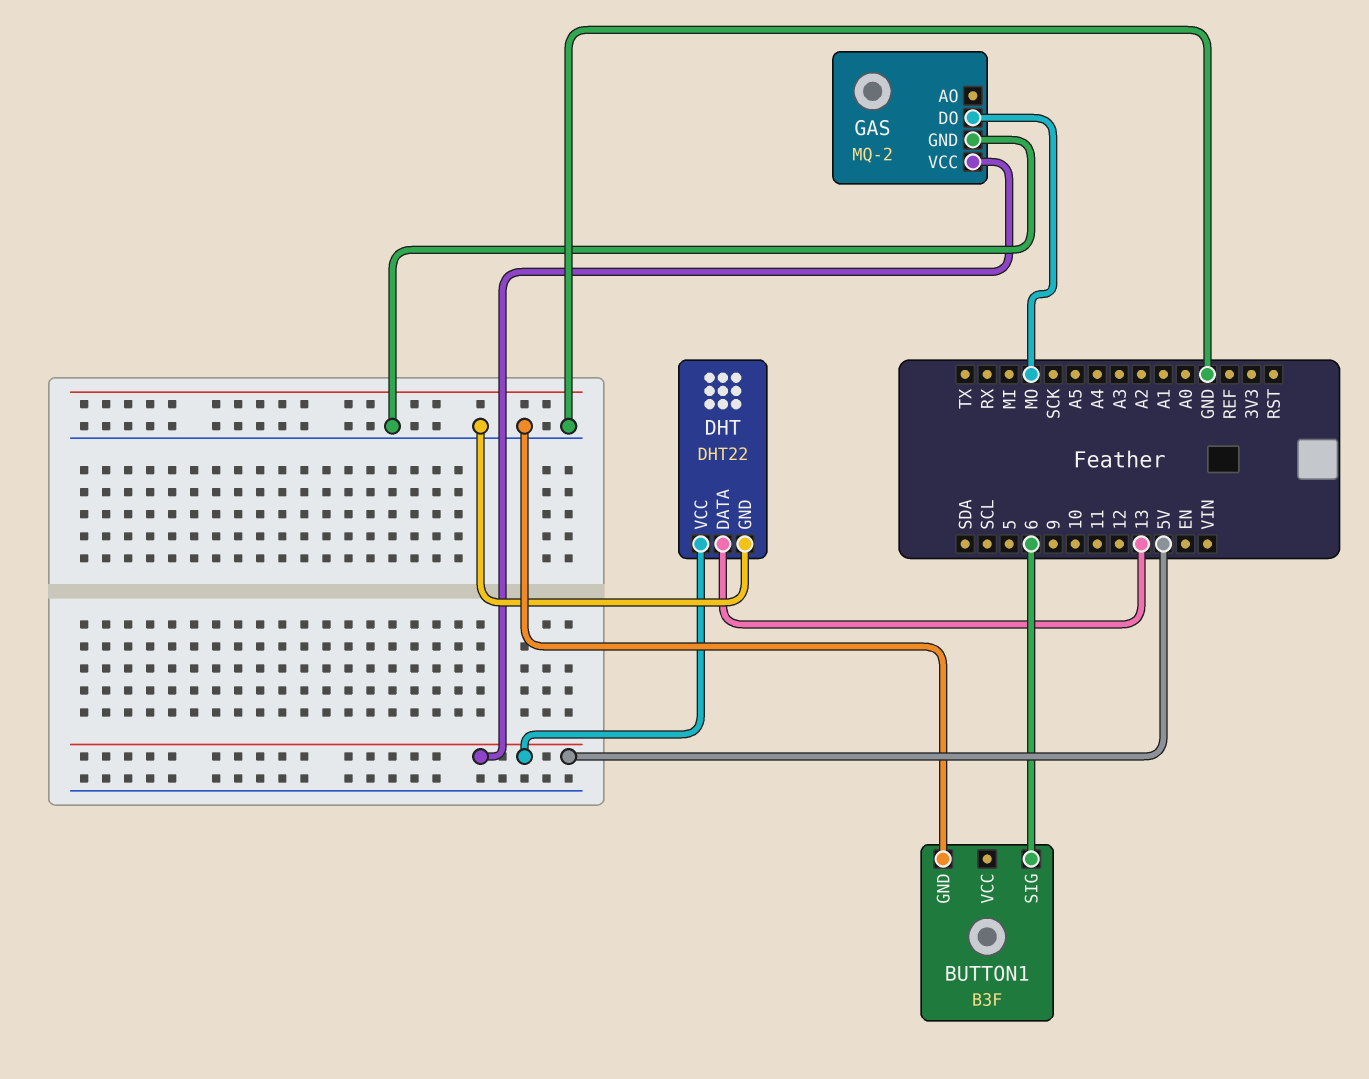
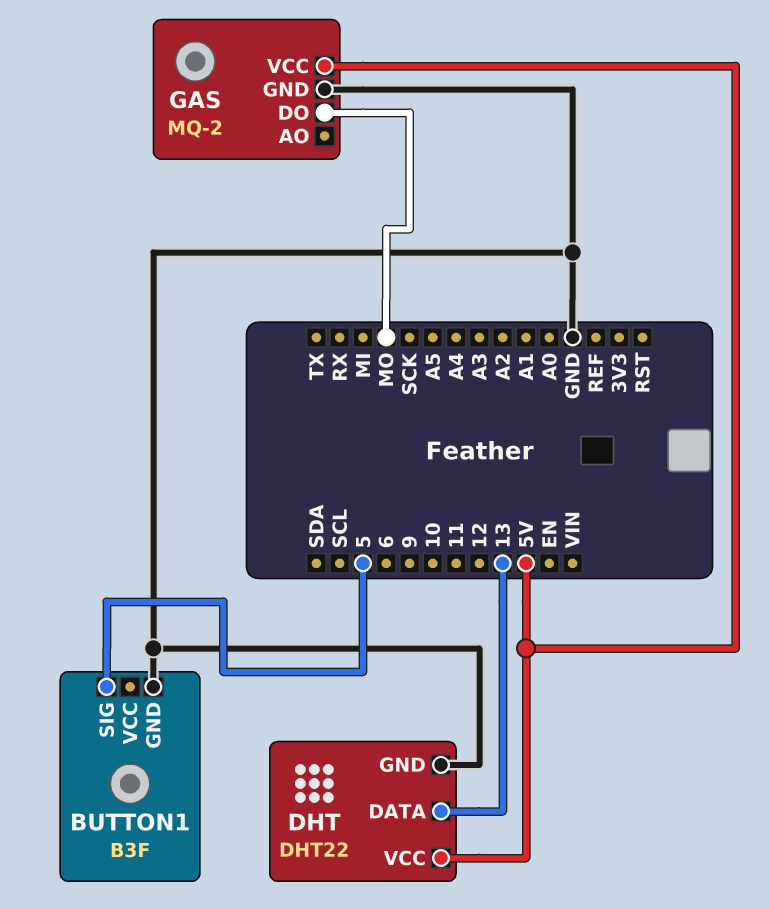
BUTTON1 pin SIG: 6 -> 5

